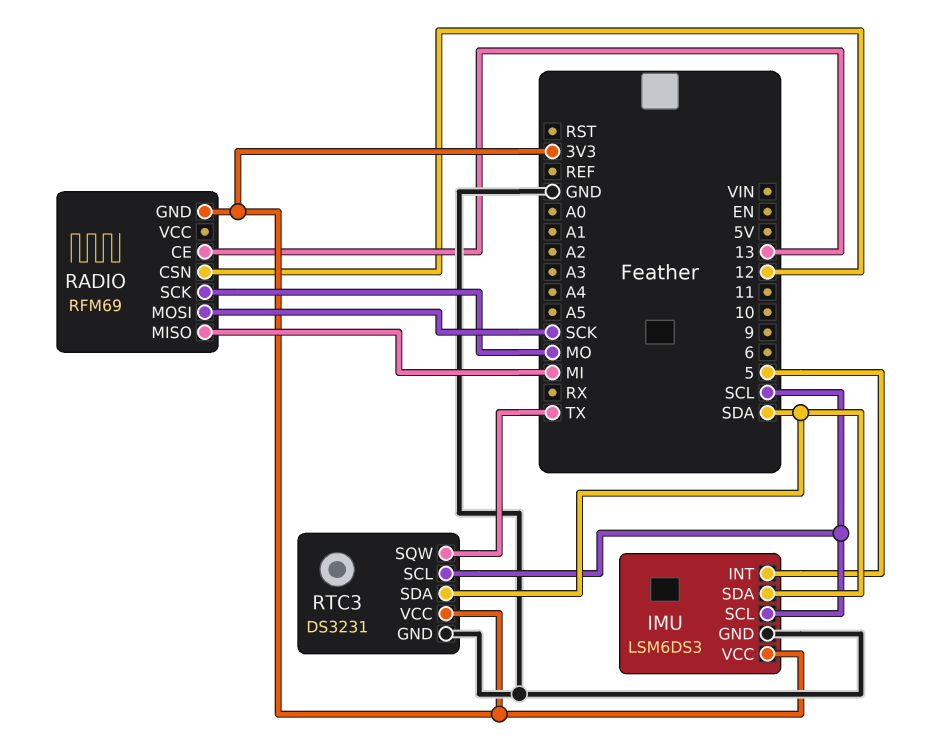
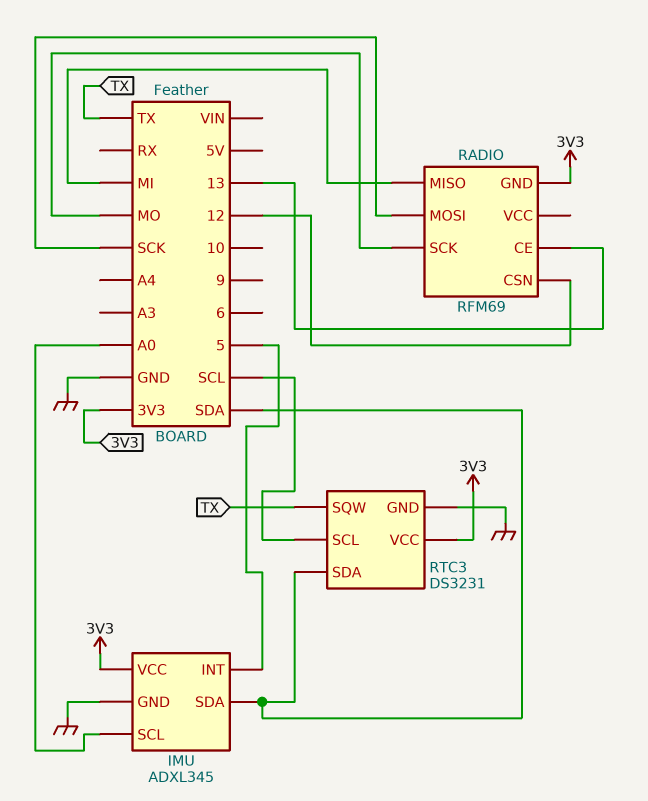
IMU: LSM6DS3 -> ADXL345
IMU pin SCL: SCL -> A0

